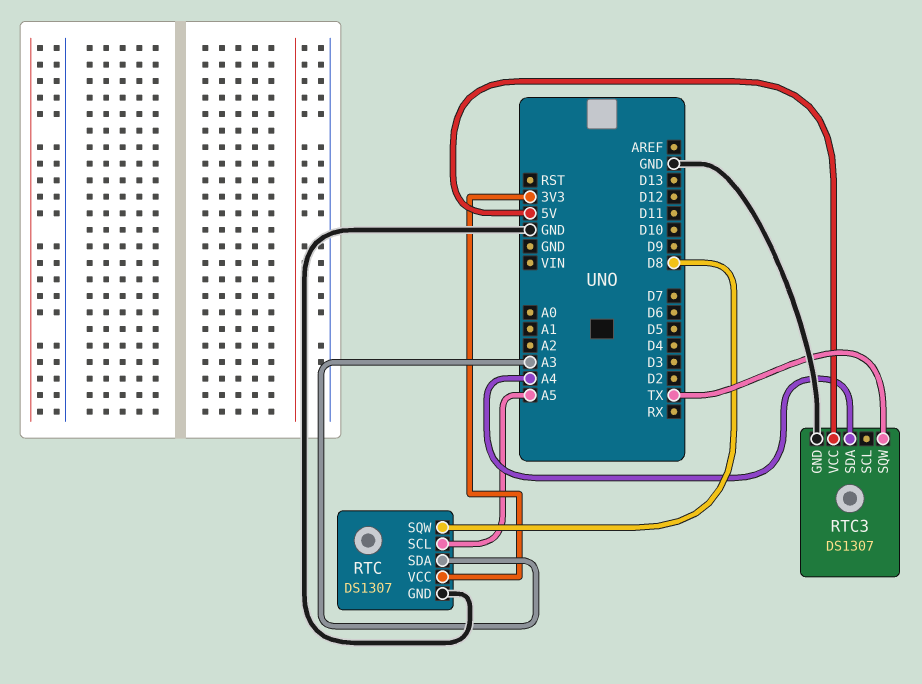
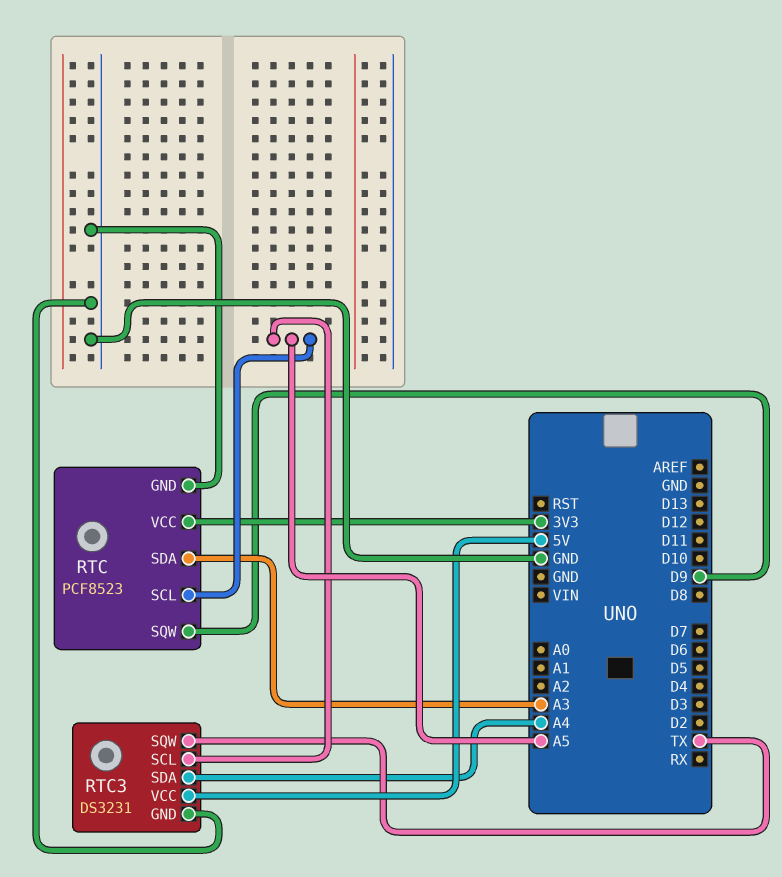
RTC: DS1307 -> PCF8523
RTC pin SQW: D8 -> D9
RTC3: DS1307 -> DS3231
RTC3 pin SCL: none -> A5

